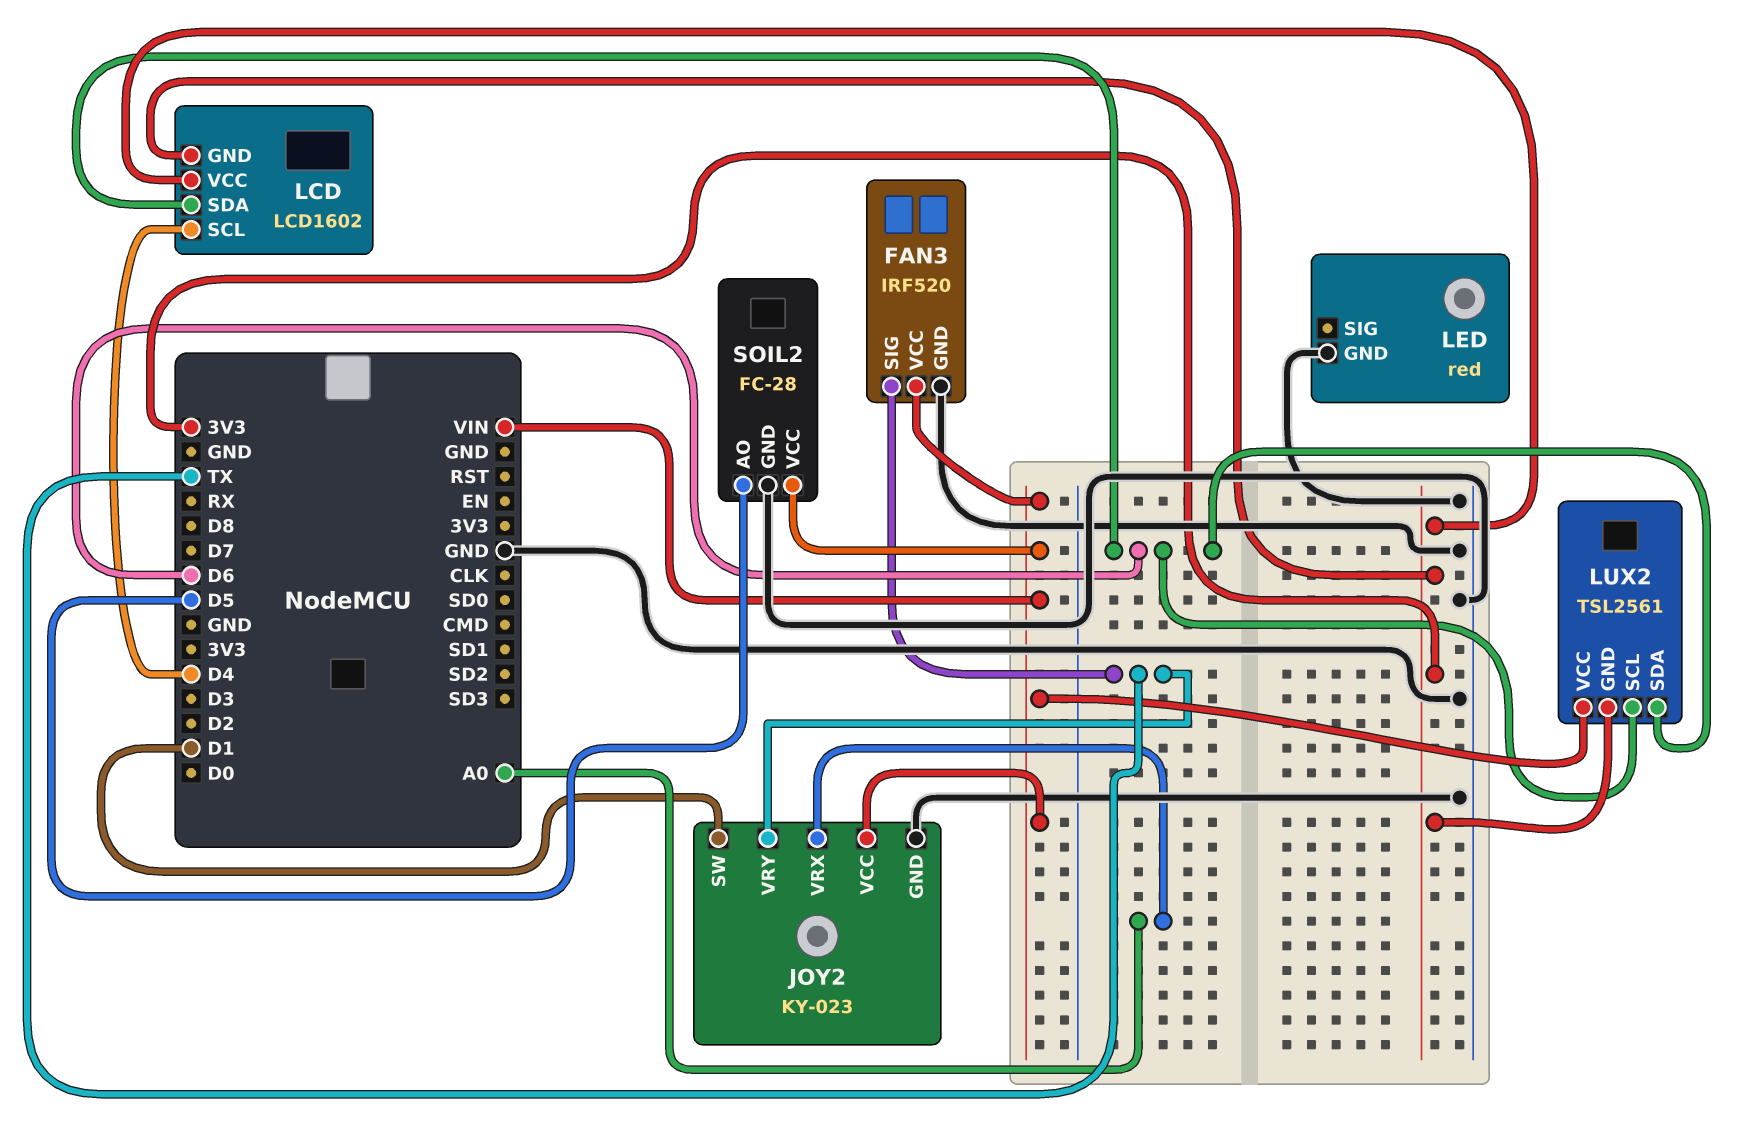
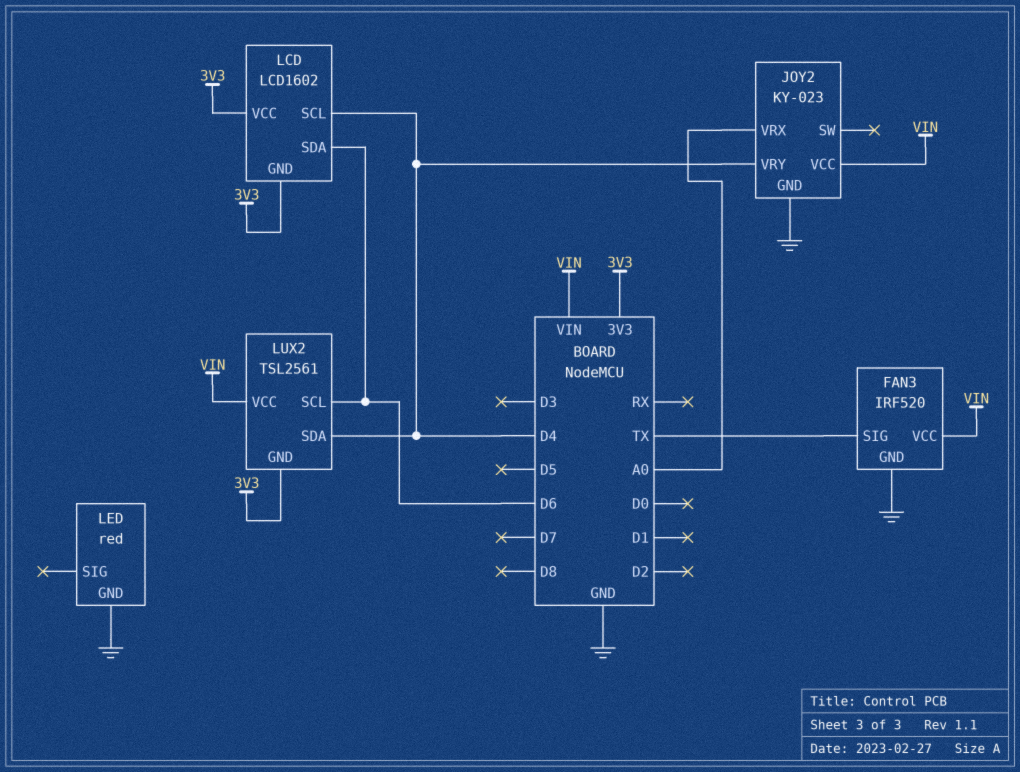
JOY2 pin SW: D1 -> none
JOY2 pin VRY: TX -> D4
LUX2 pin SDA: D6 -> D4
SOIL2: FC-28 -> none
SOIL2 pin AO: D5 -> none
SOIL2 pin GND: GND -> none
SOIL2 pin VCC: VIN -> none

